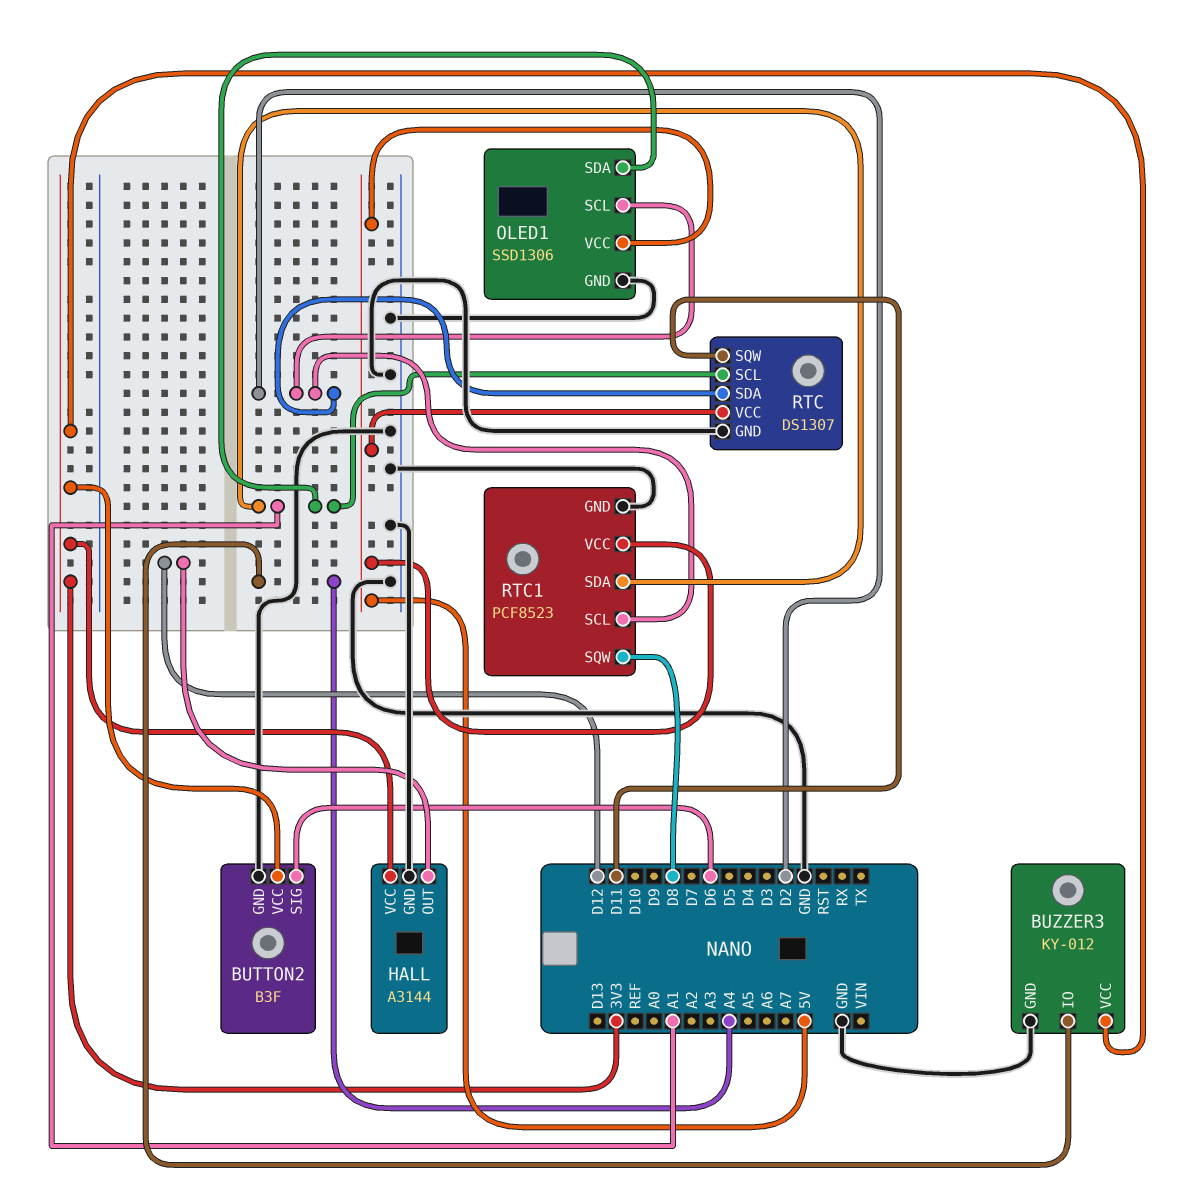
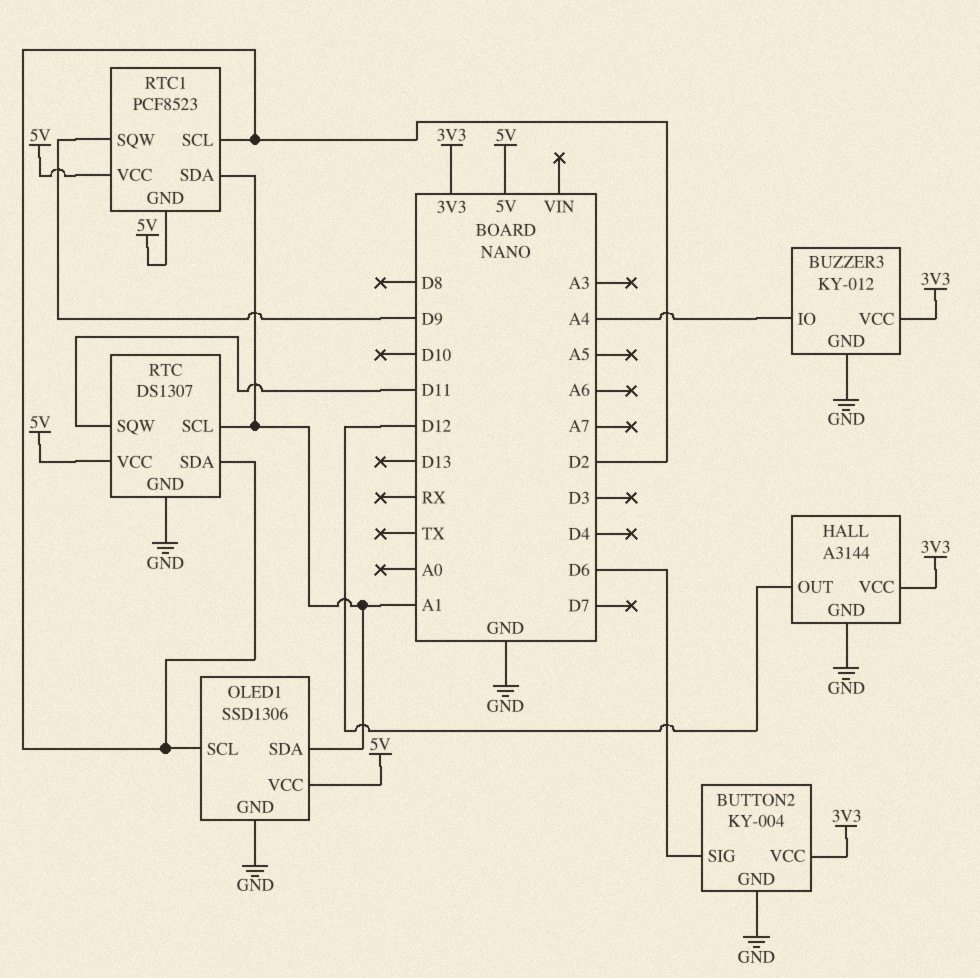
BUTTON2: B3F -> KY-004
RTC1 pin GND: GND -> 5V
RTC1 pin SQW: D8 -> D9

